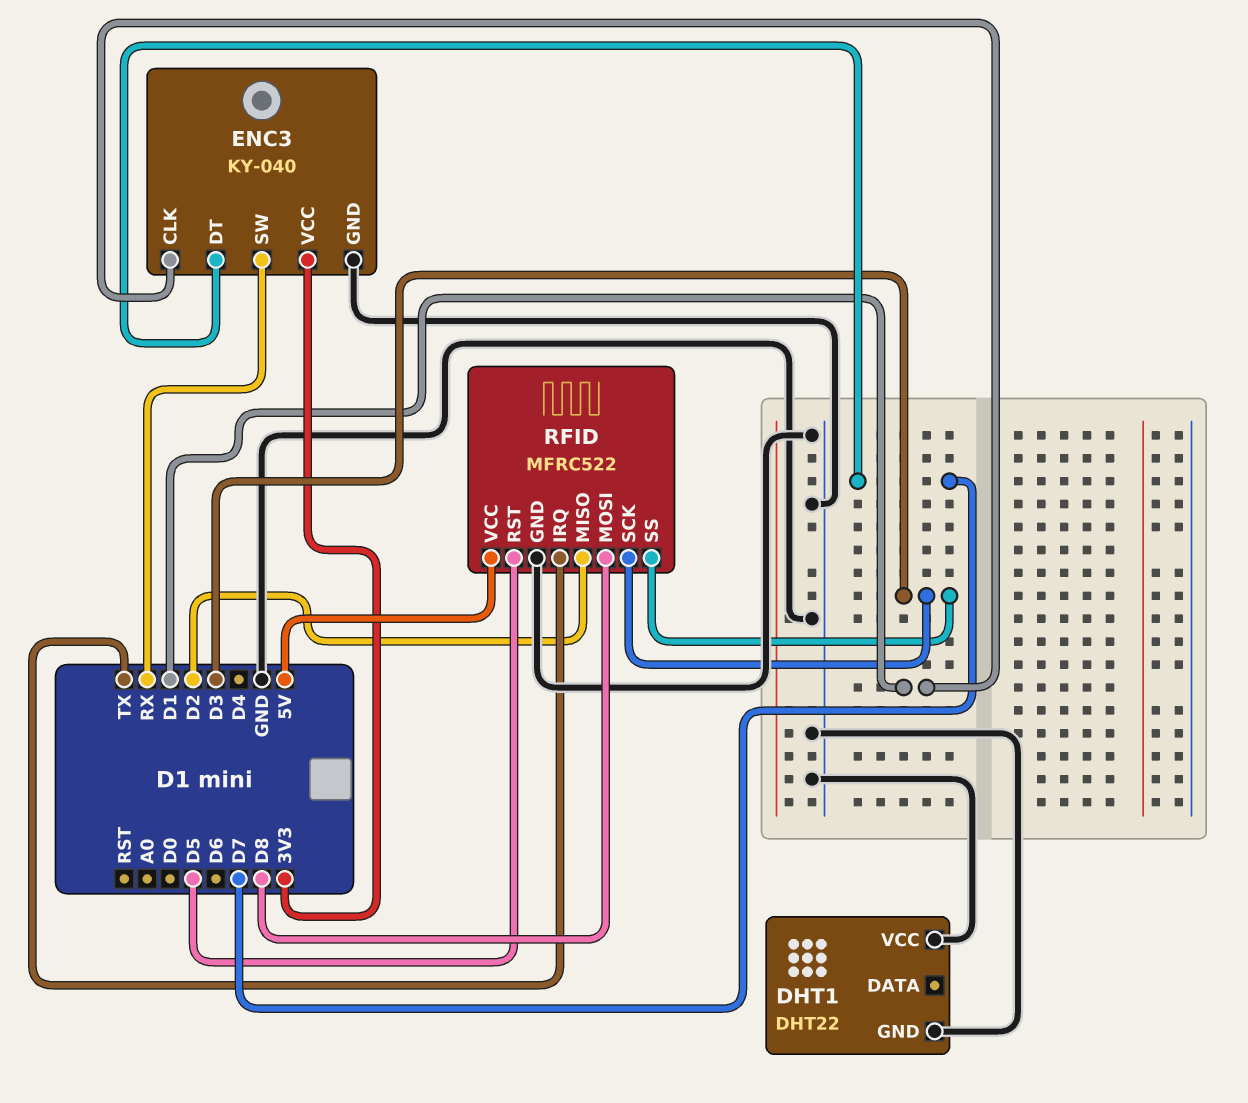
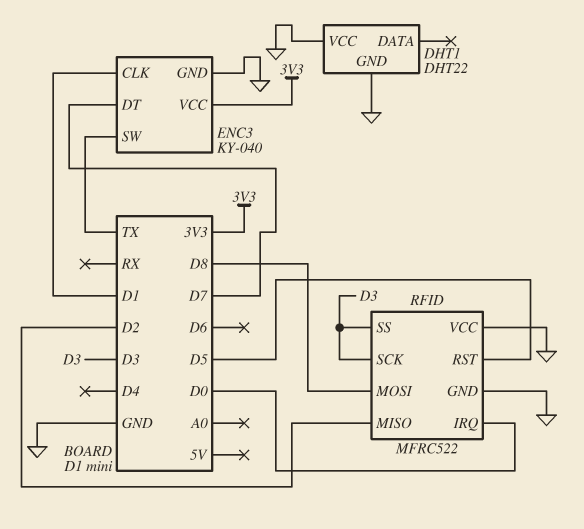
ENC3 pin SW: RX -> TX
RFID pin IRQ: TX -> D0
RFID pin VCC: 5V -> GND

